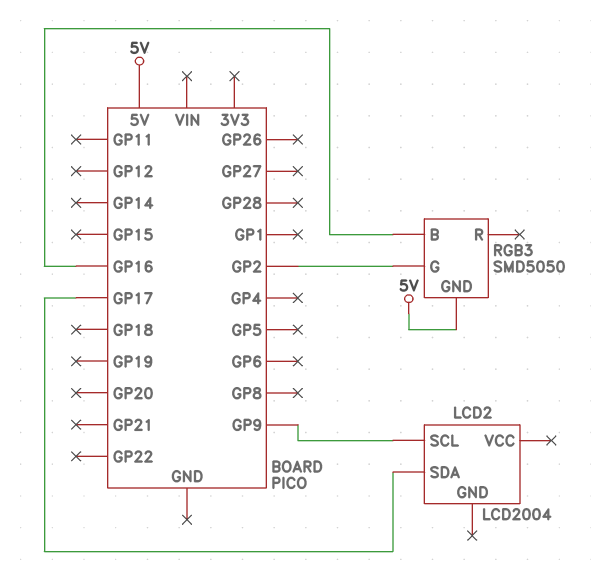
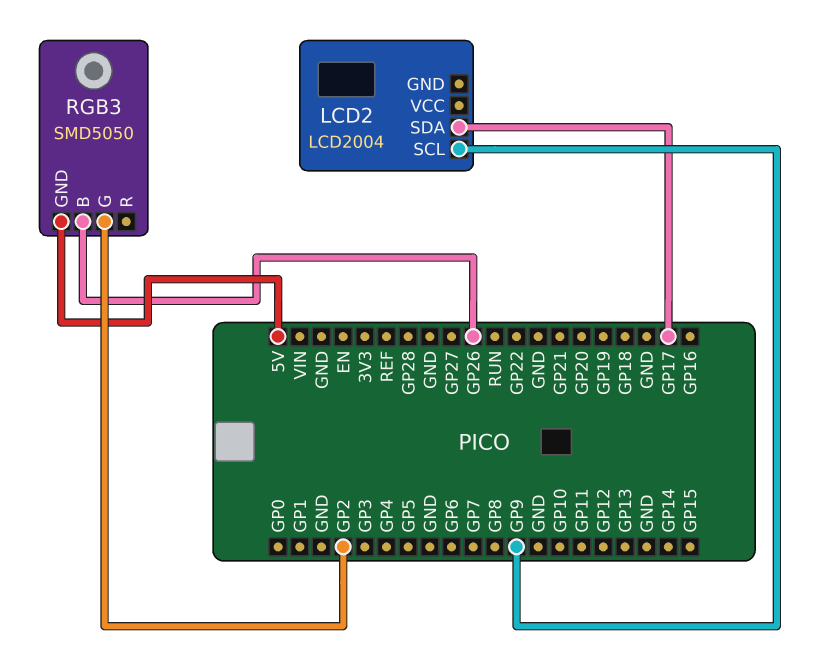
RGB3 pin B: GP16 -> GP26

